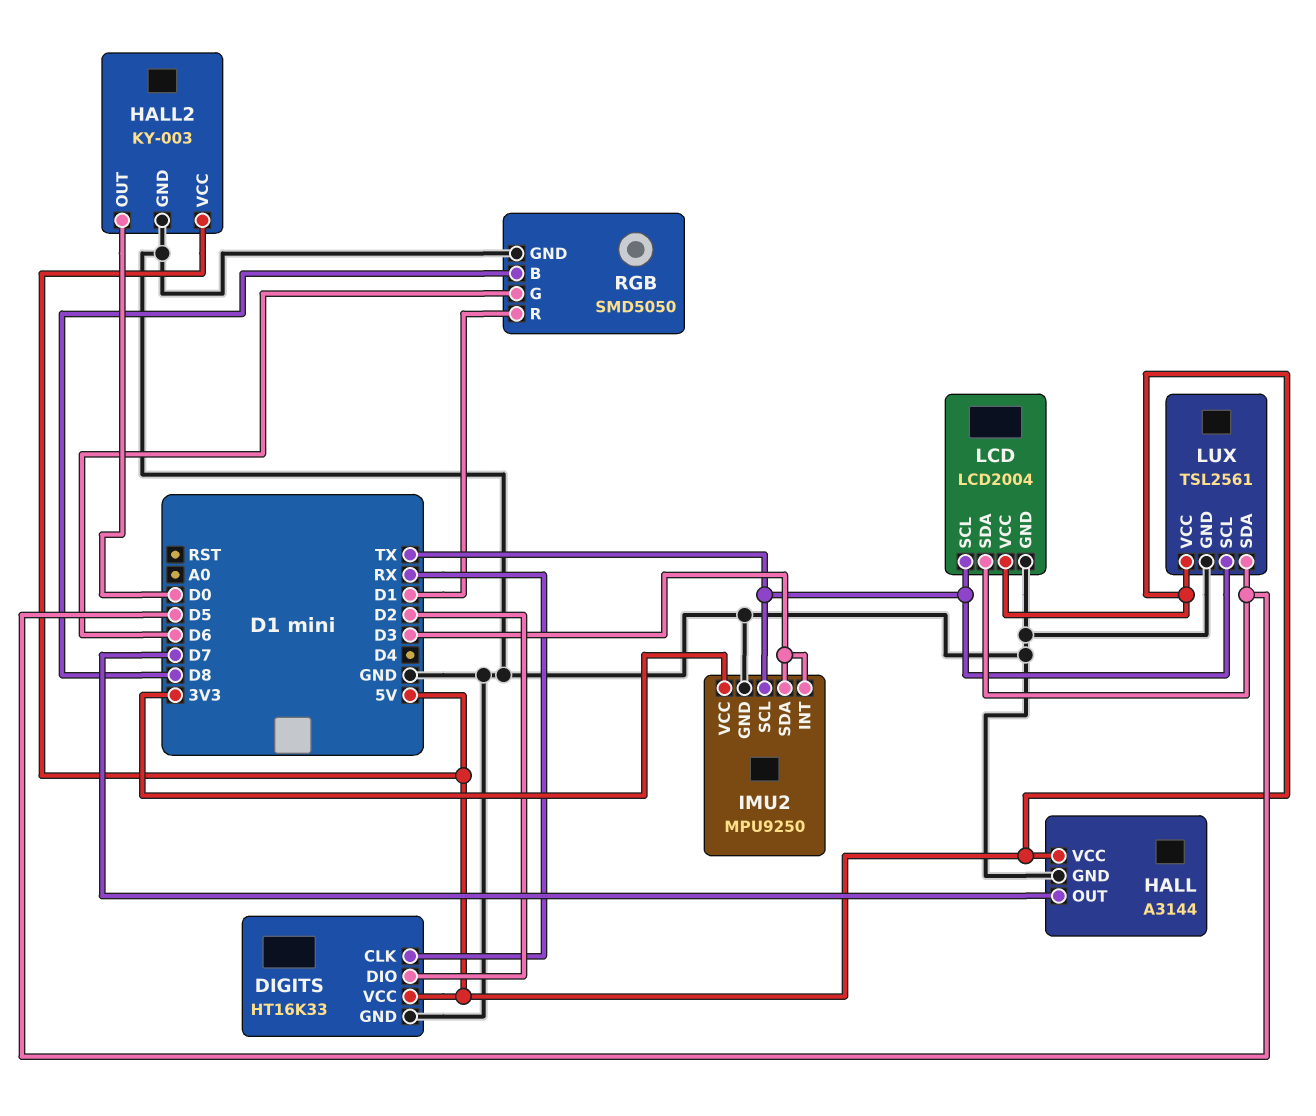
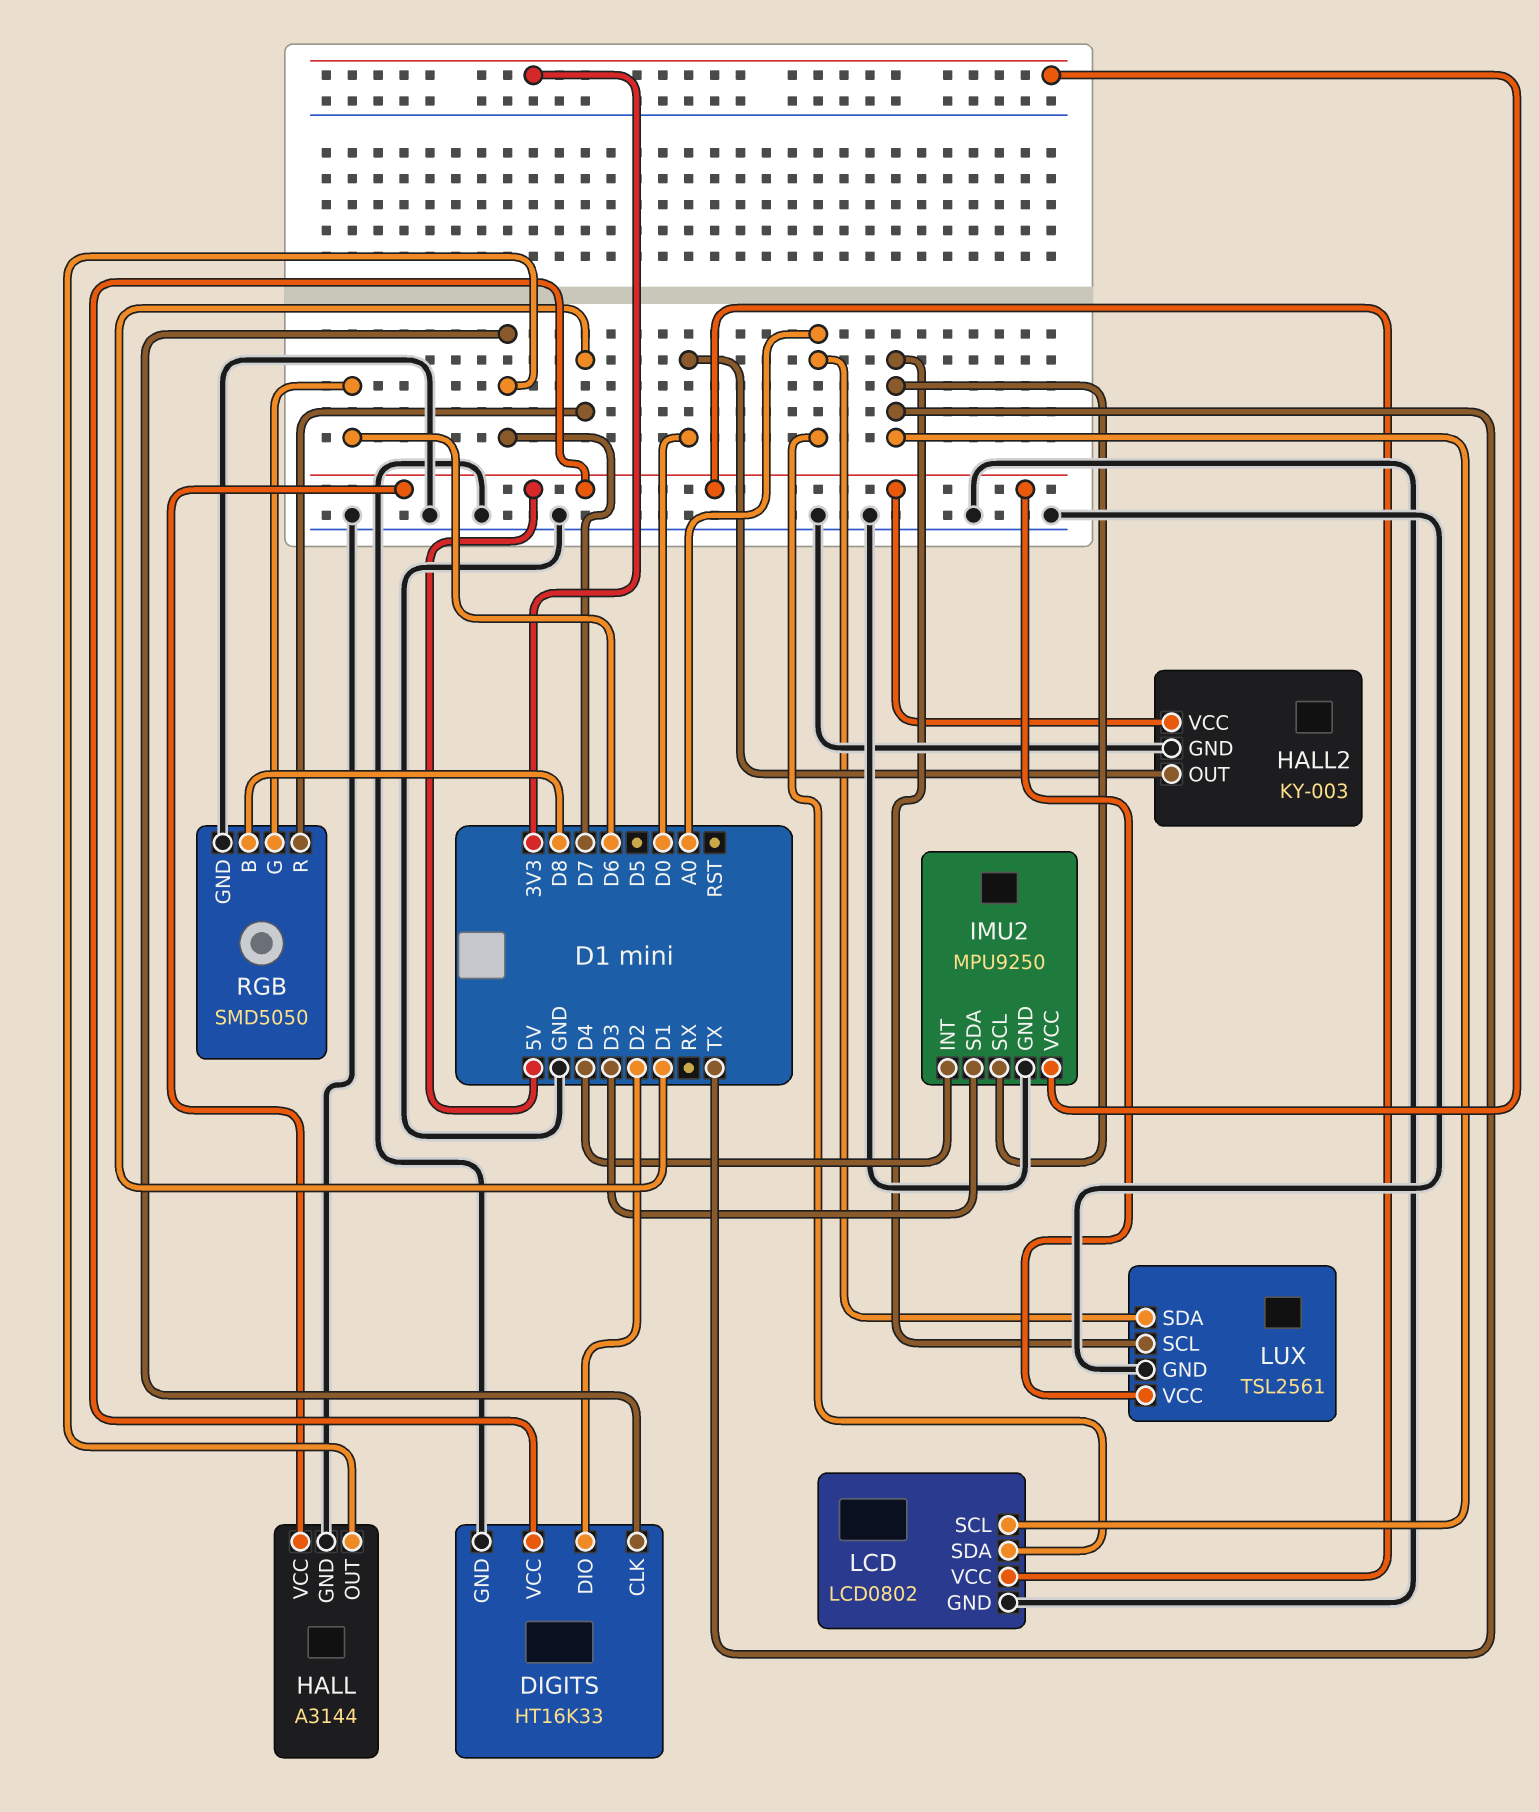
DIGITS pin CLK: RX -> D7
IMU2 pin INT: D3 -> D4
LCD: LCD2004 -> LCD0802
LCD pin SDA: D5 -> A0
LUX pin SDA: D5 -> A0

